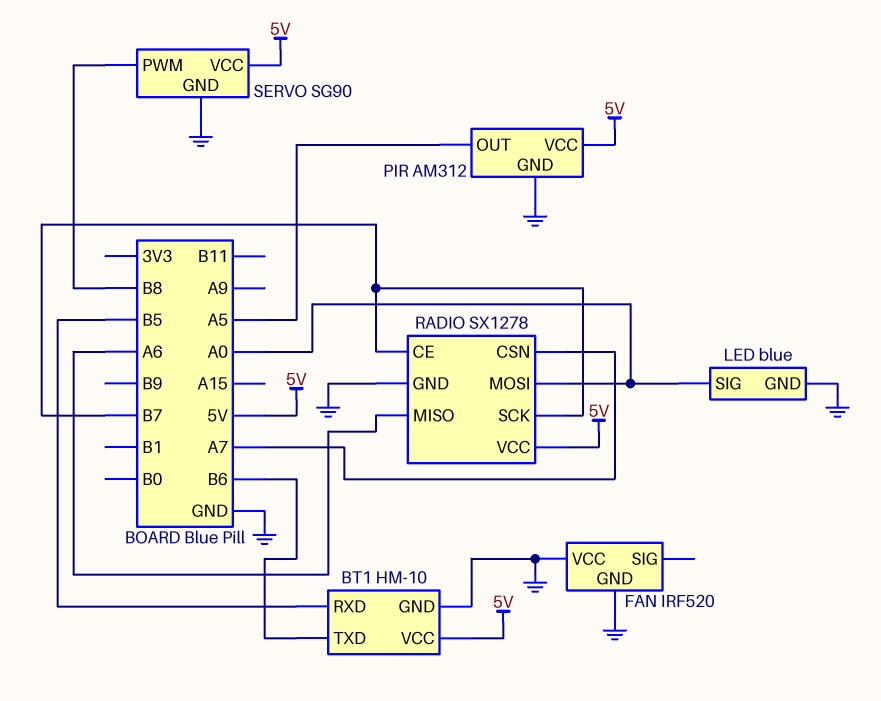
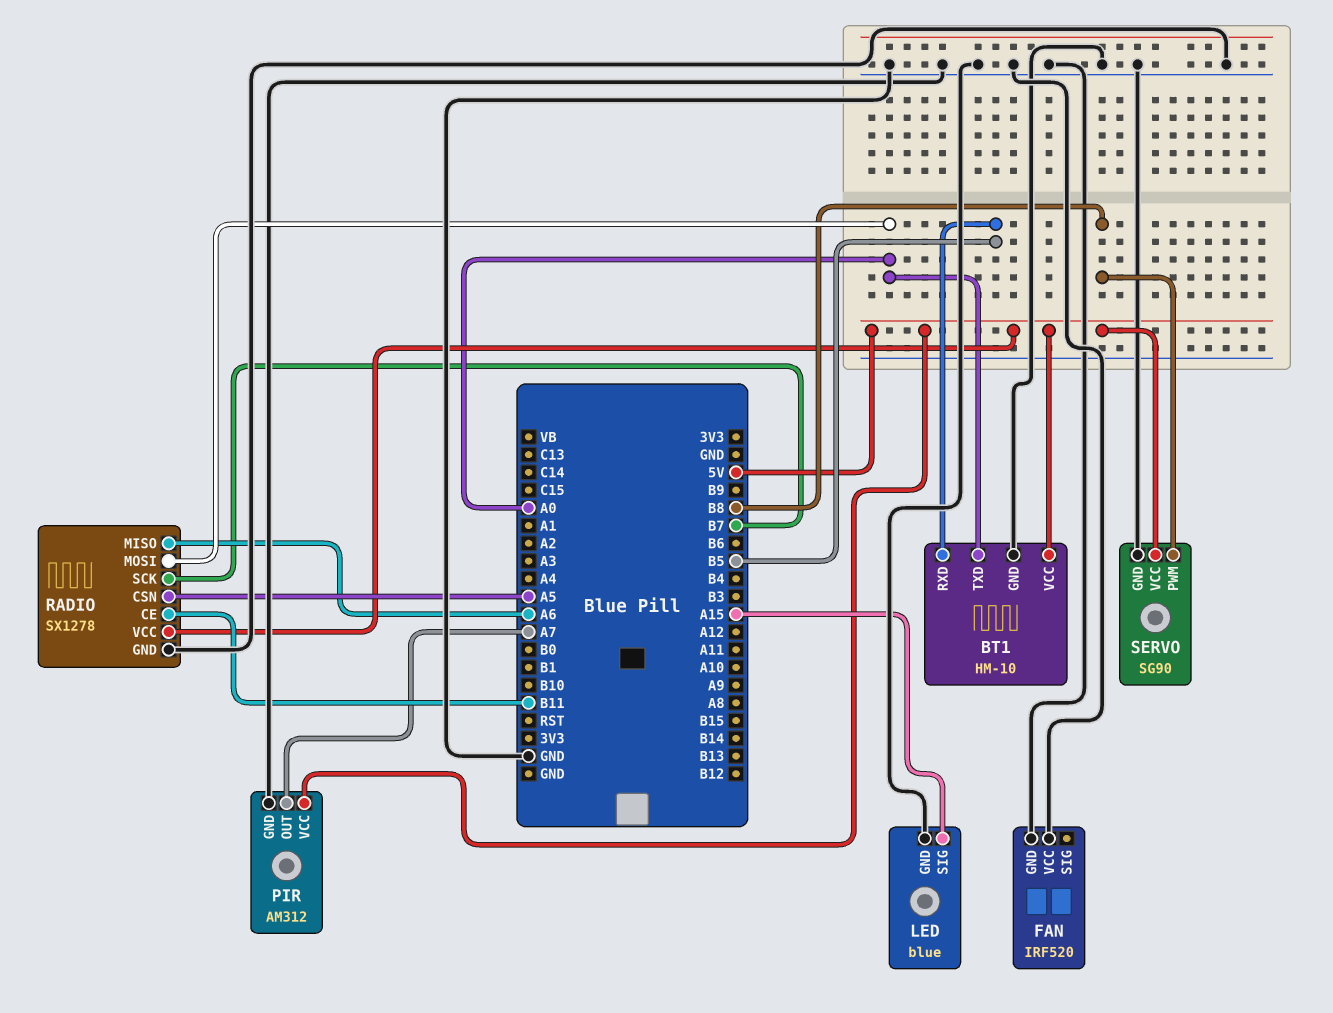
BT1 pin TXD: B6 -> A0
LED pin SIG: A0 -> A15
PIR pin OUT: A5 -> A7
RADIO pin CE: B7 -> B11
RADIO pin CSN: A7 -> A5

